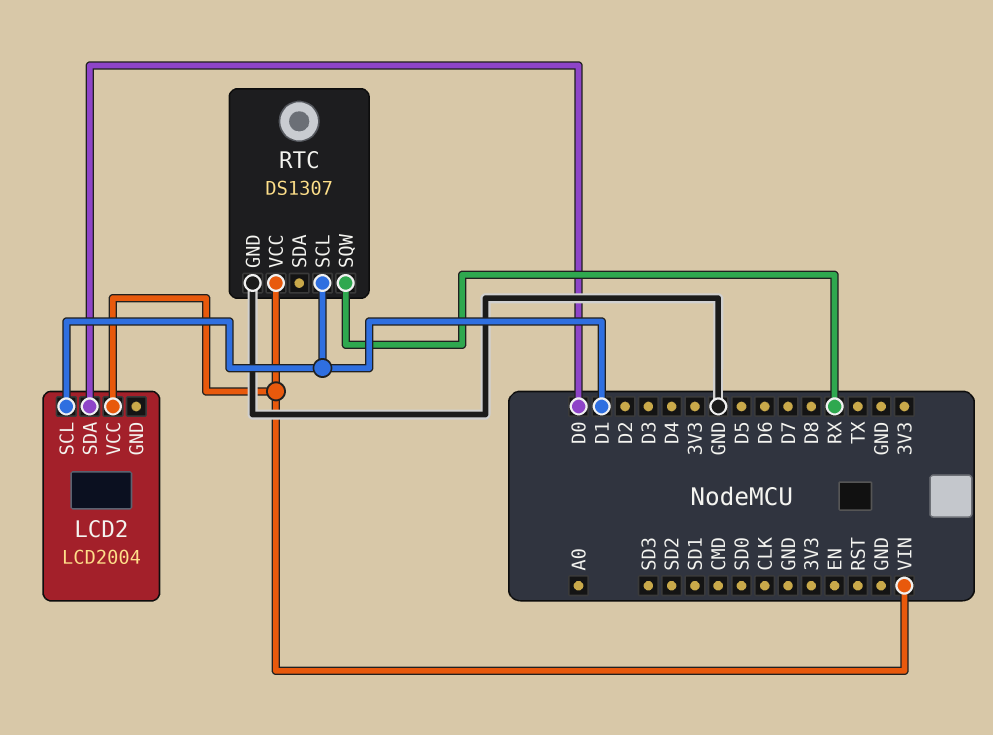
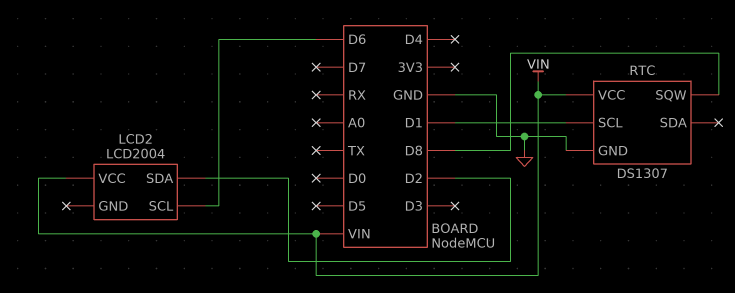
LCD2 pin SCL: D1 -> D6
LCD2 pin SDA: D0 -> D2
RTC pin SQW: RX -> D8

